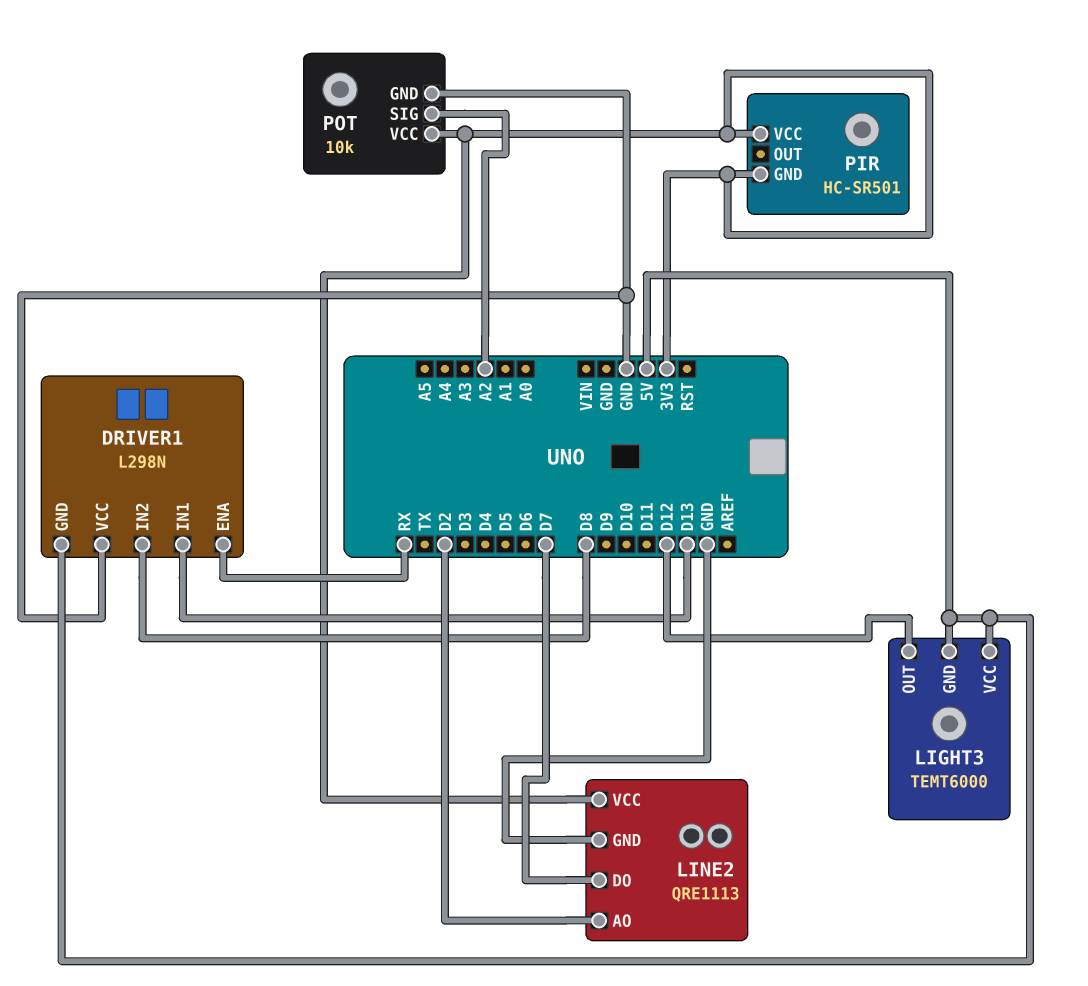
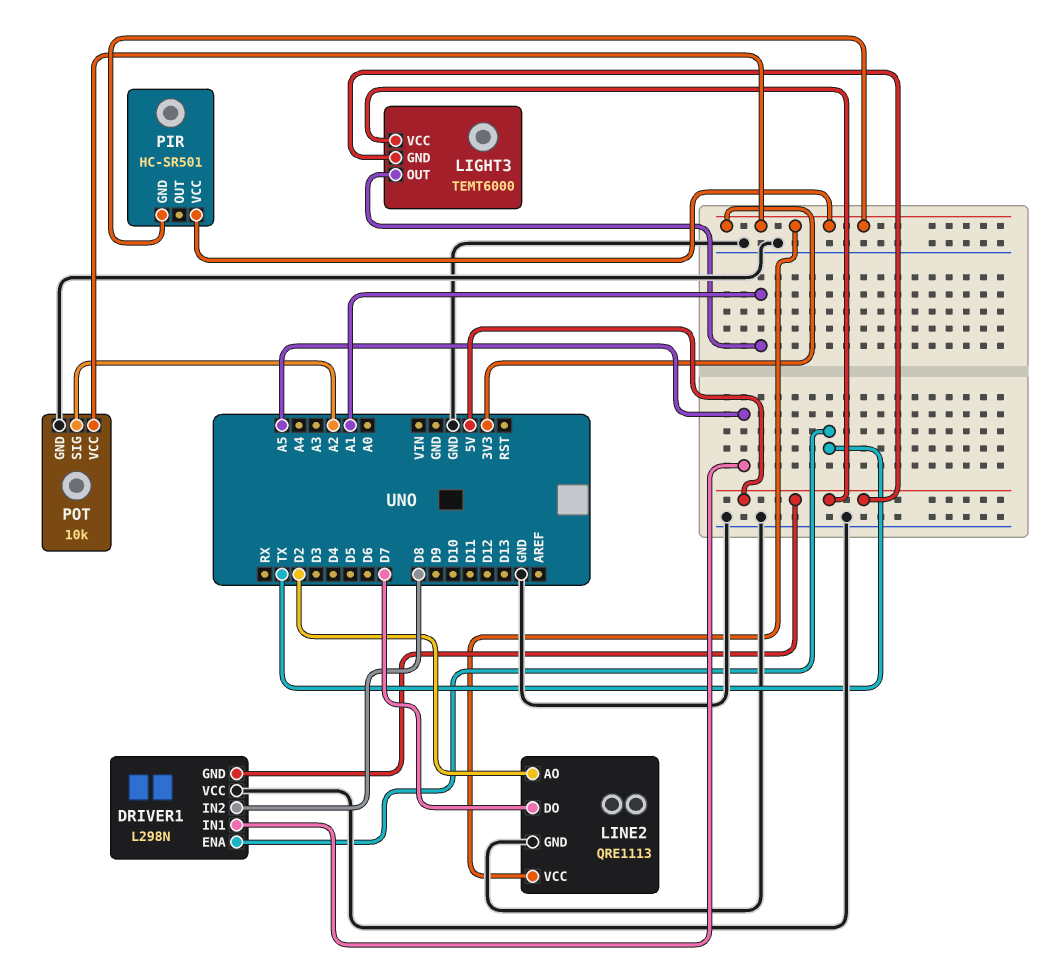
DRIVER1 pin ENA: RX -> TX
DRIVER1 pin IN1: D13 -> A5
LIGHT3 pin OUT: D12 -> A1

